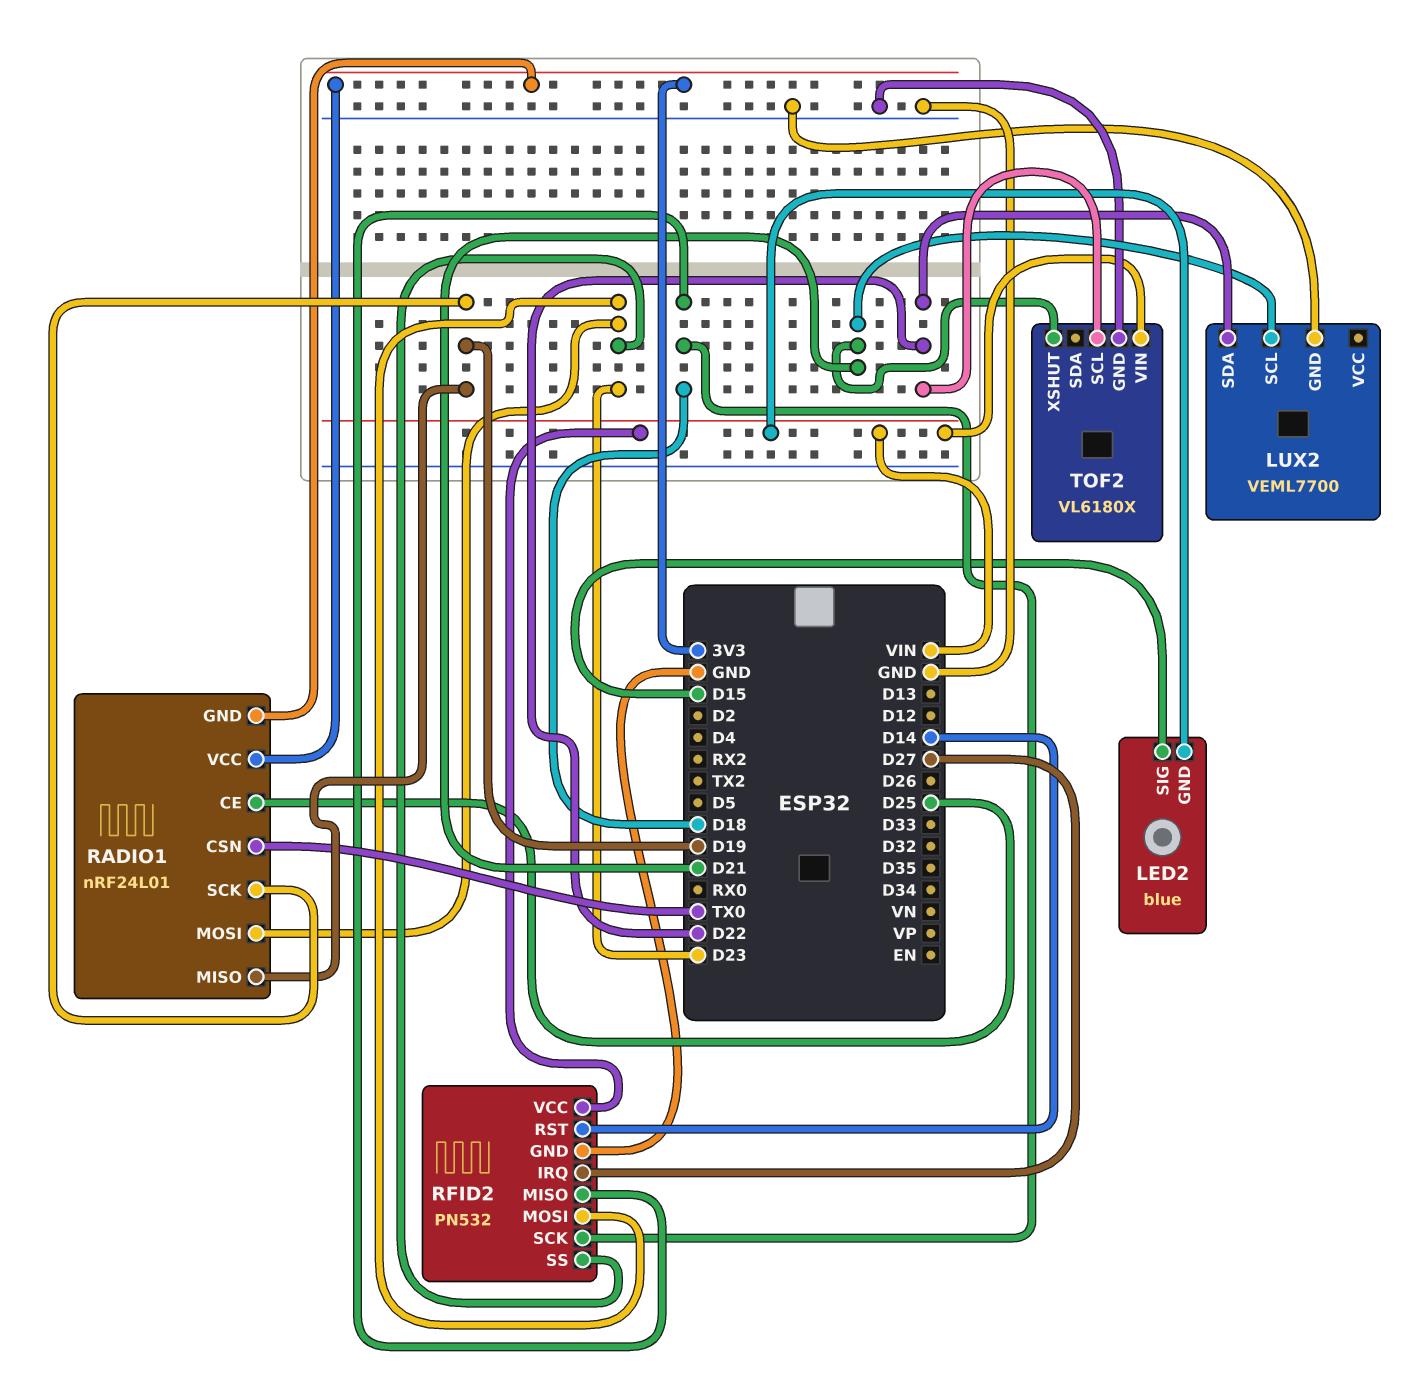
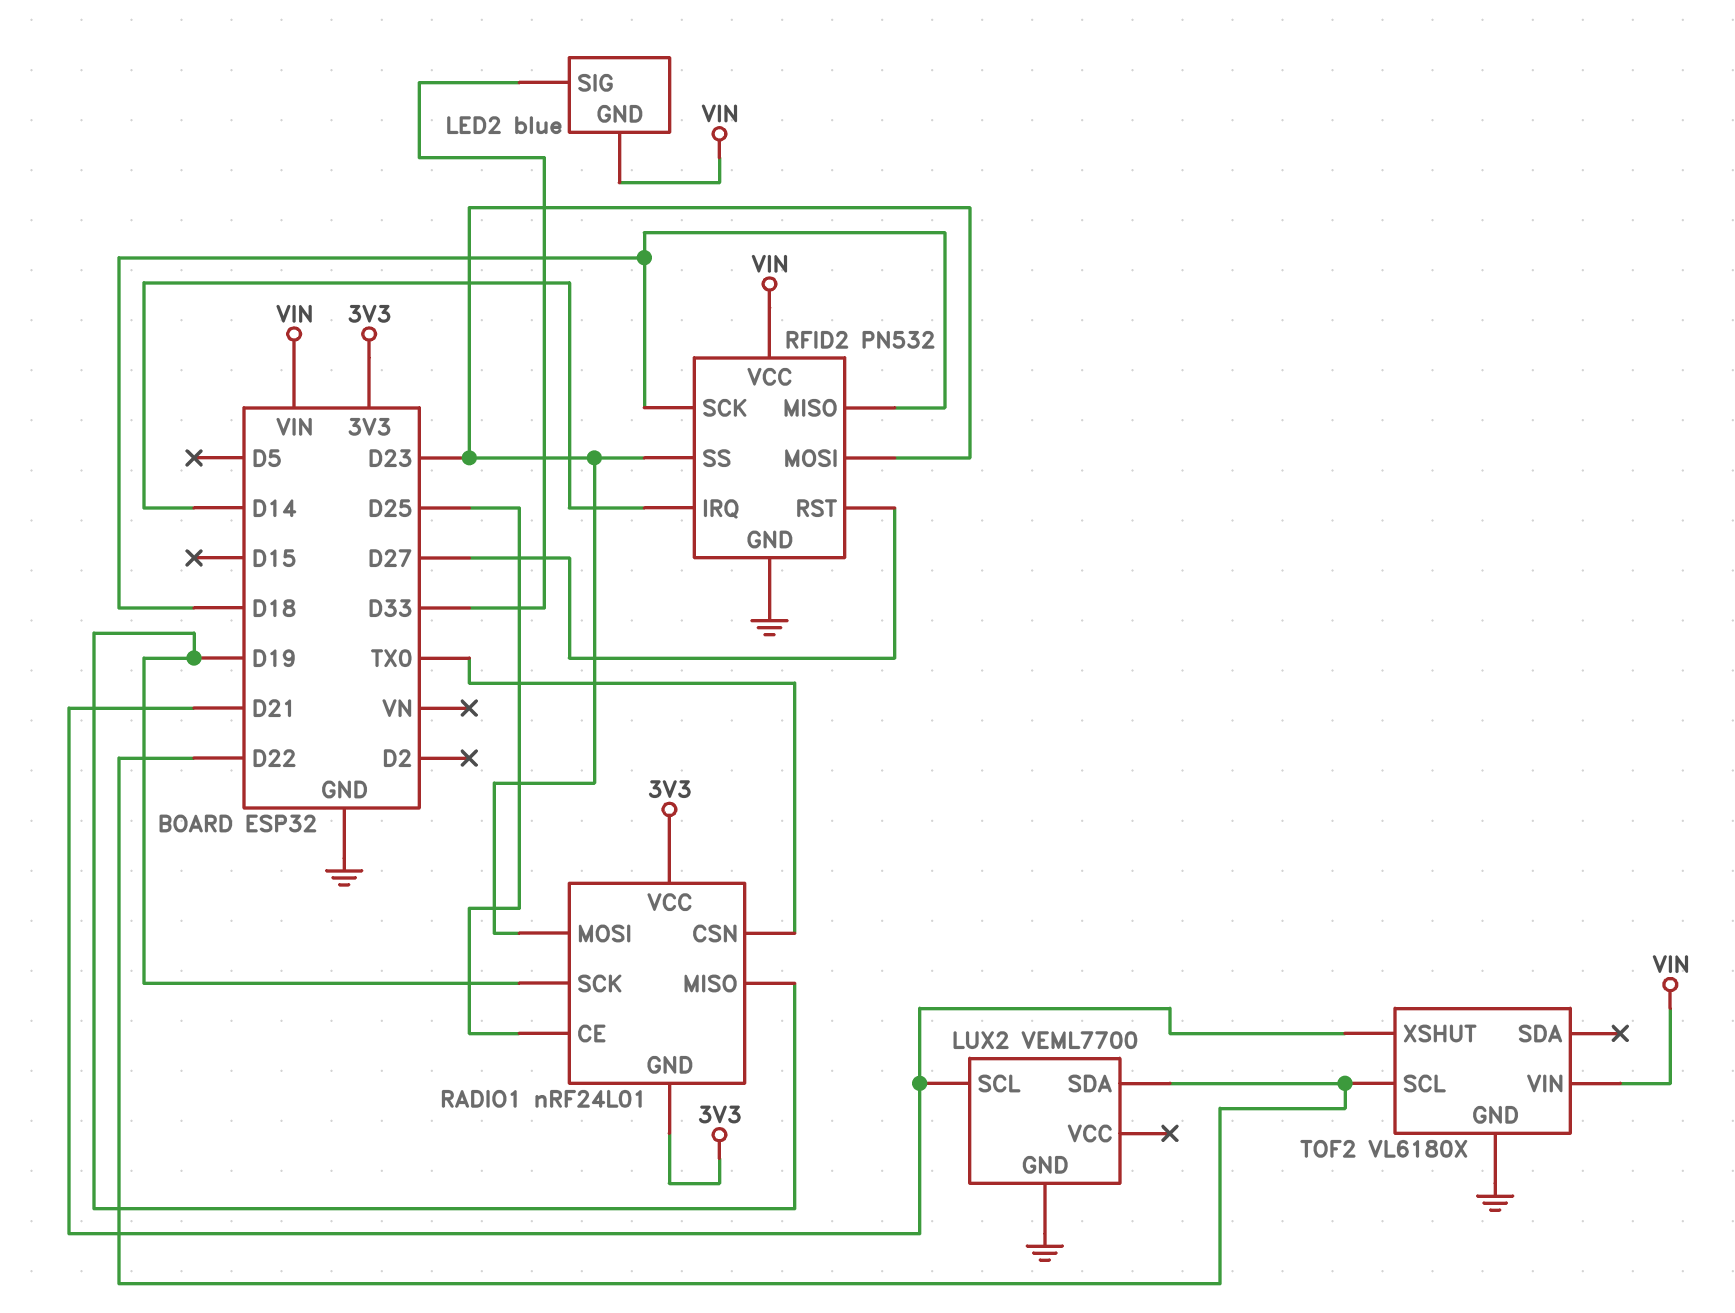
LED2 pin SIG: D15 -> D33
RFID2 pin IRQ: D27 -> D14
RFID2 pin RST: D14 -> D27

